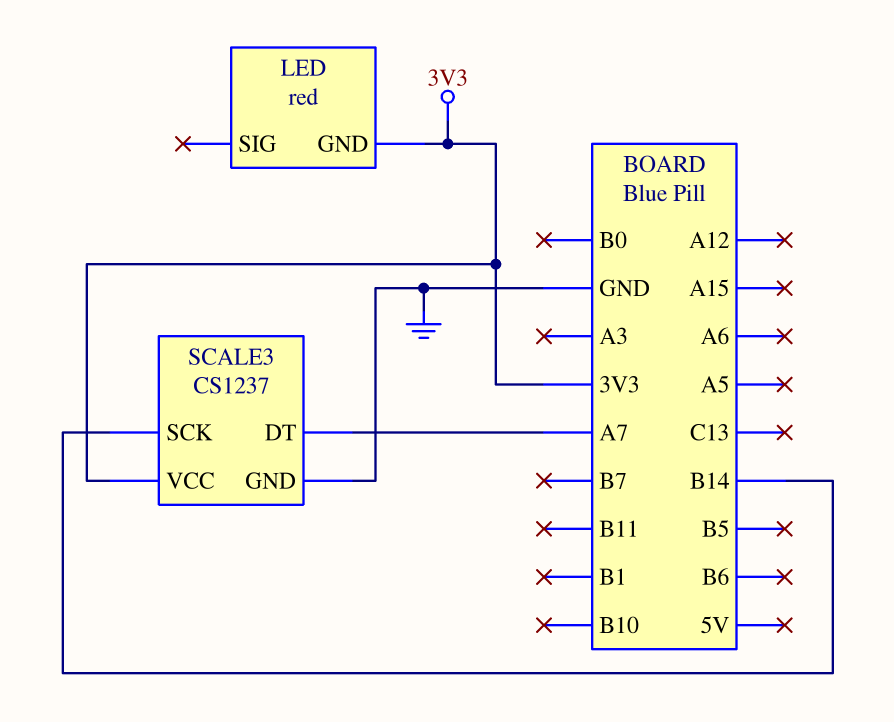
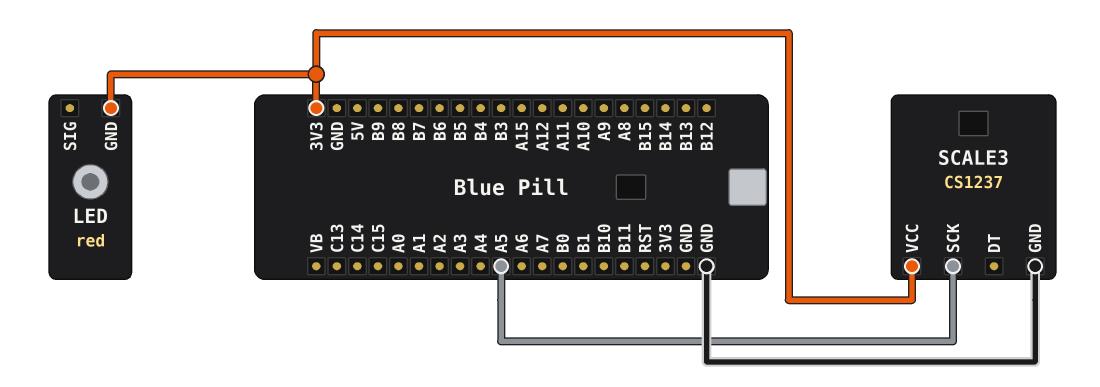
SCALE3 pin DT: A7 -> none
SCALE3 pin SCK: B14 -> A5

